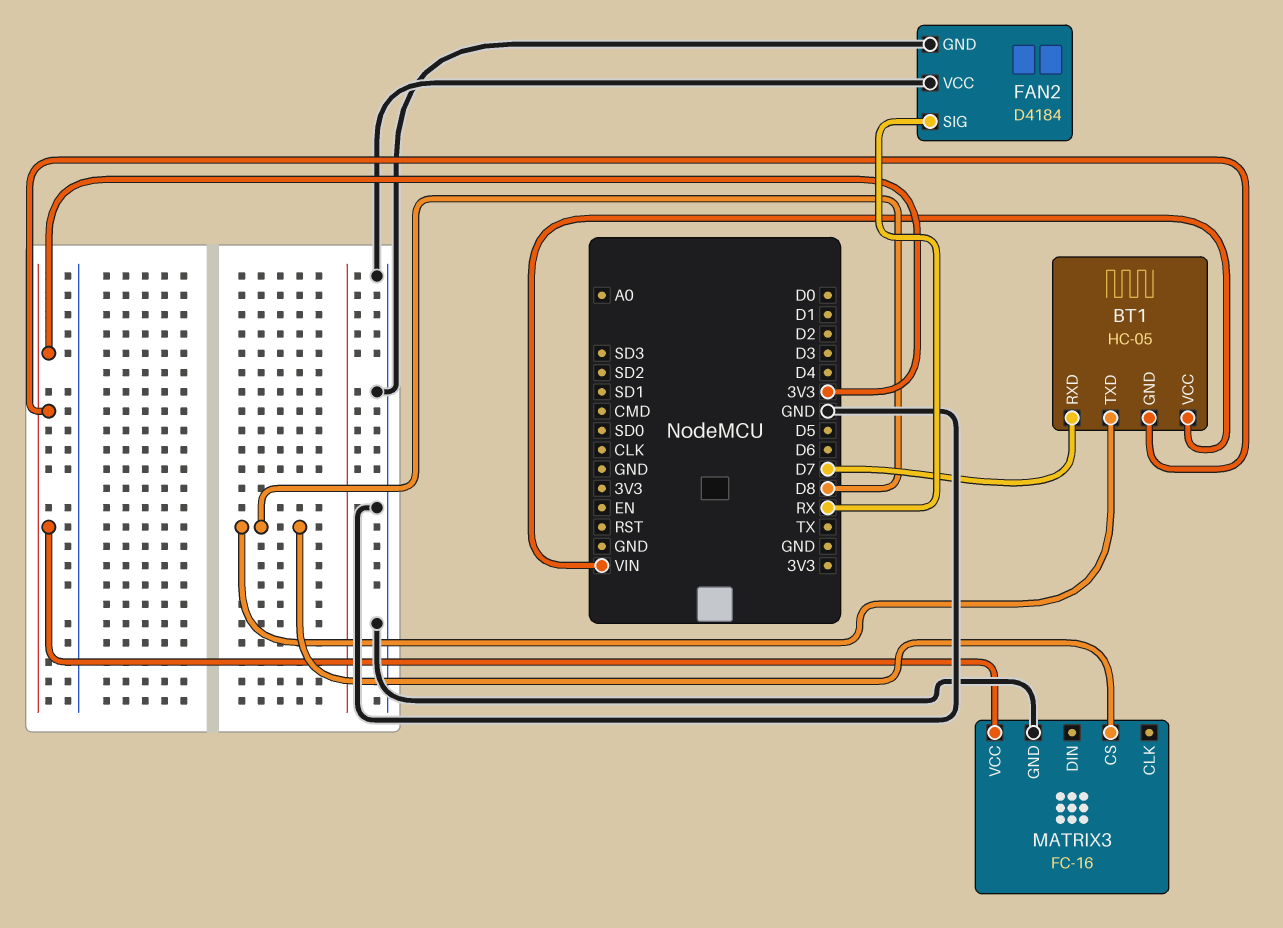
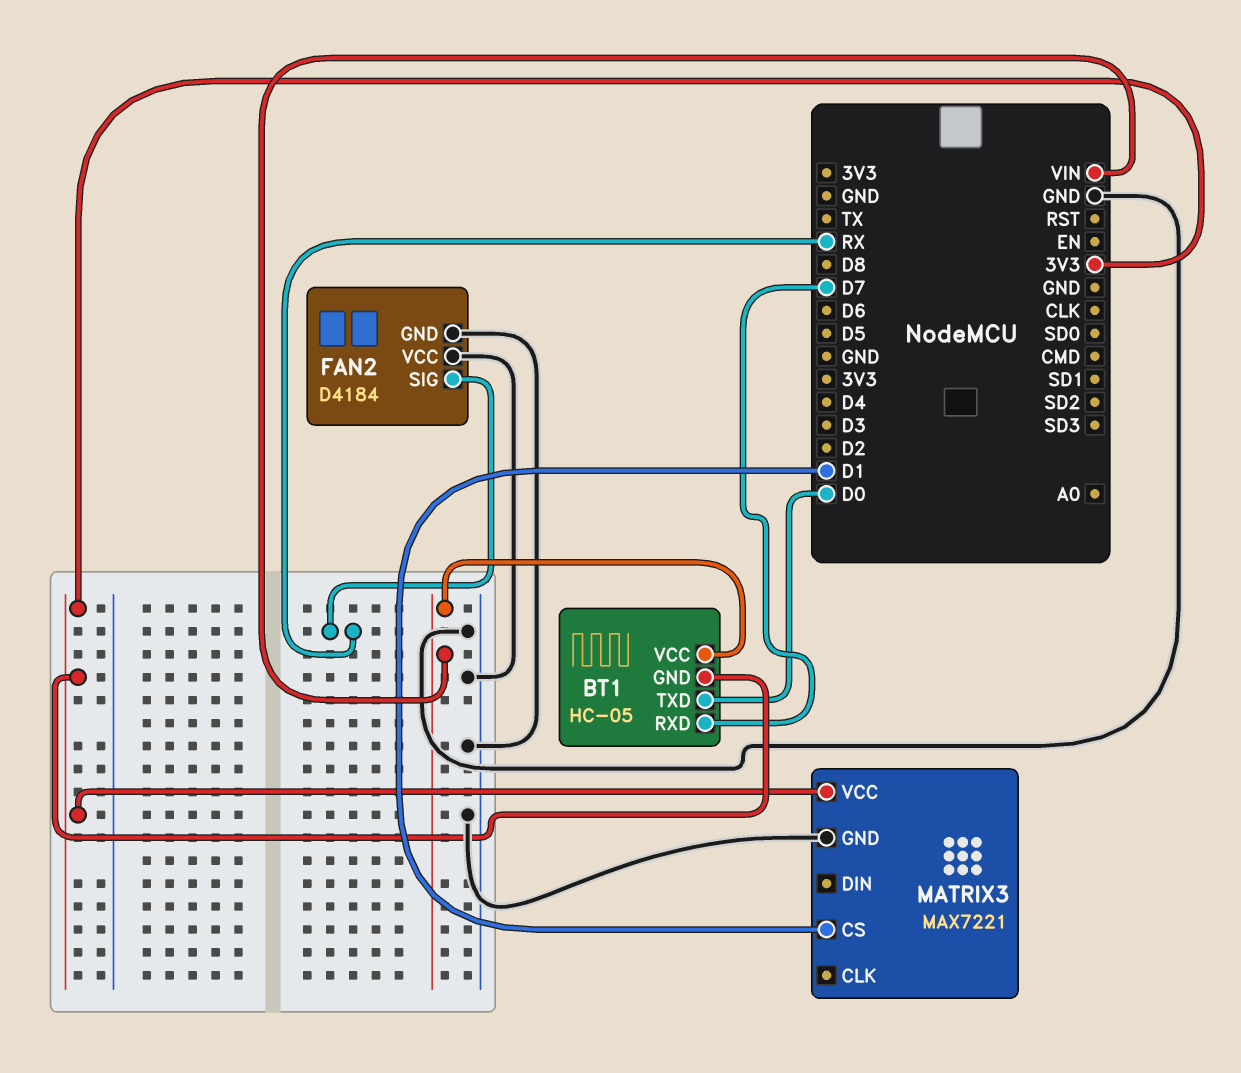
BT1 pin TXD: D8 -> D0
MATRIX3: FC-16 -> MAX7221
MATRIX3 pin CS: D8 -> D1

